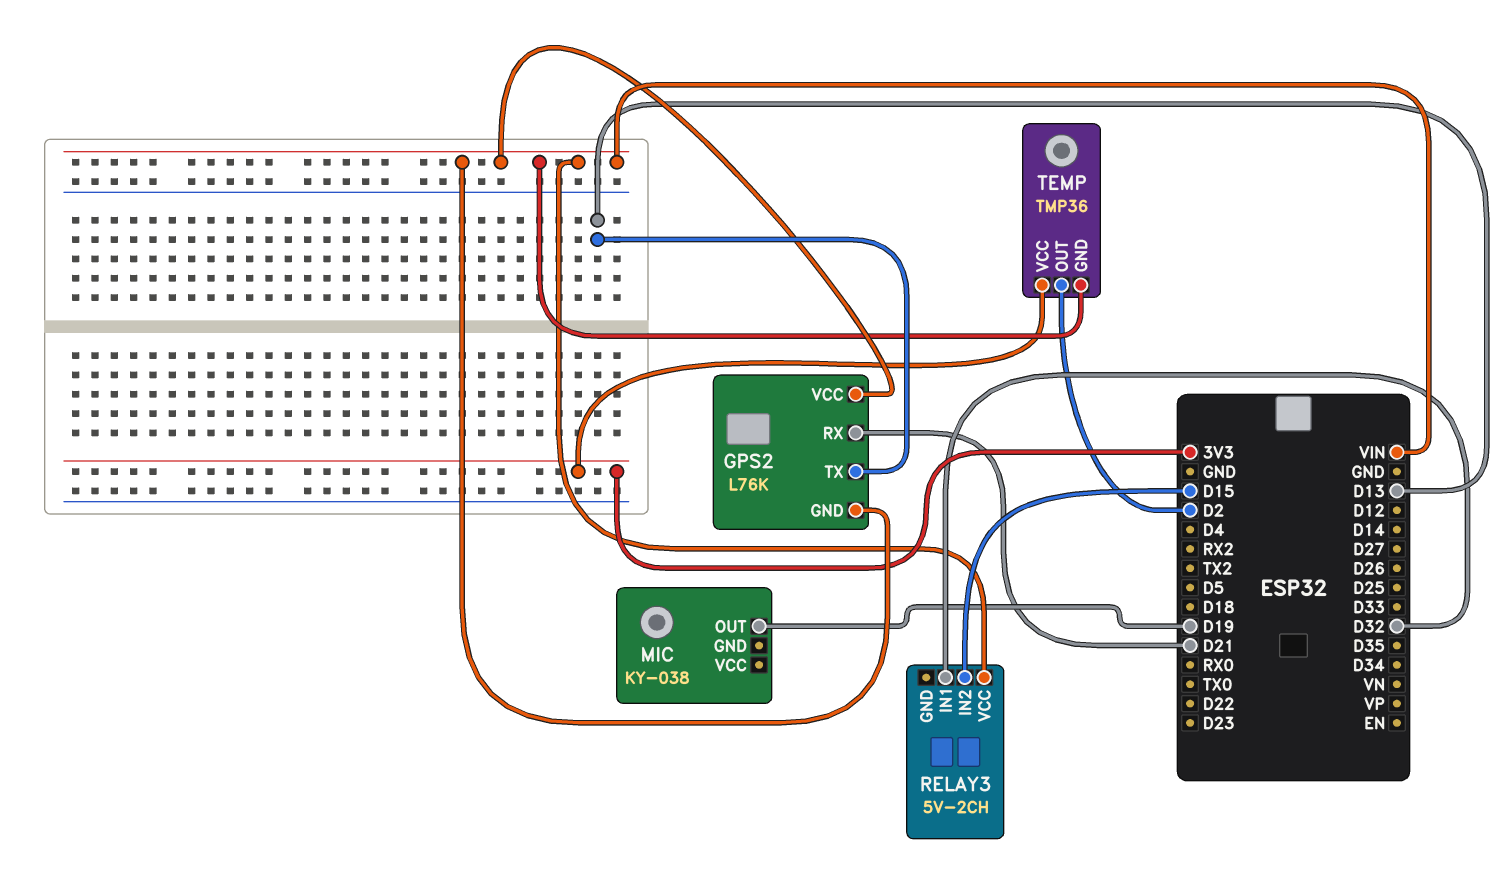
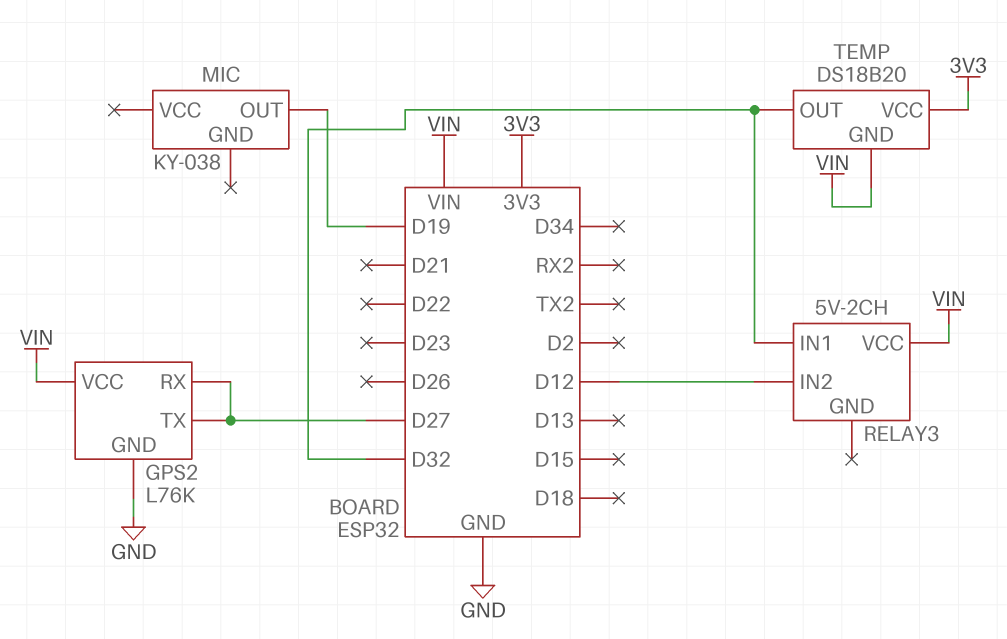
GPS2 pin GND: VIN -> GND
GPS2 pin RX: D21 -> D27
GPS2 pin TX: D13 -> D27
RELAY3 pin IN2: D15 -> D12
TEMP: TMP36 -> DS18B20
TEMP pin OUT: D2 -> D32

